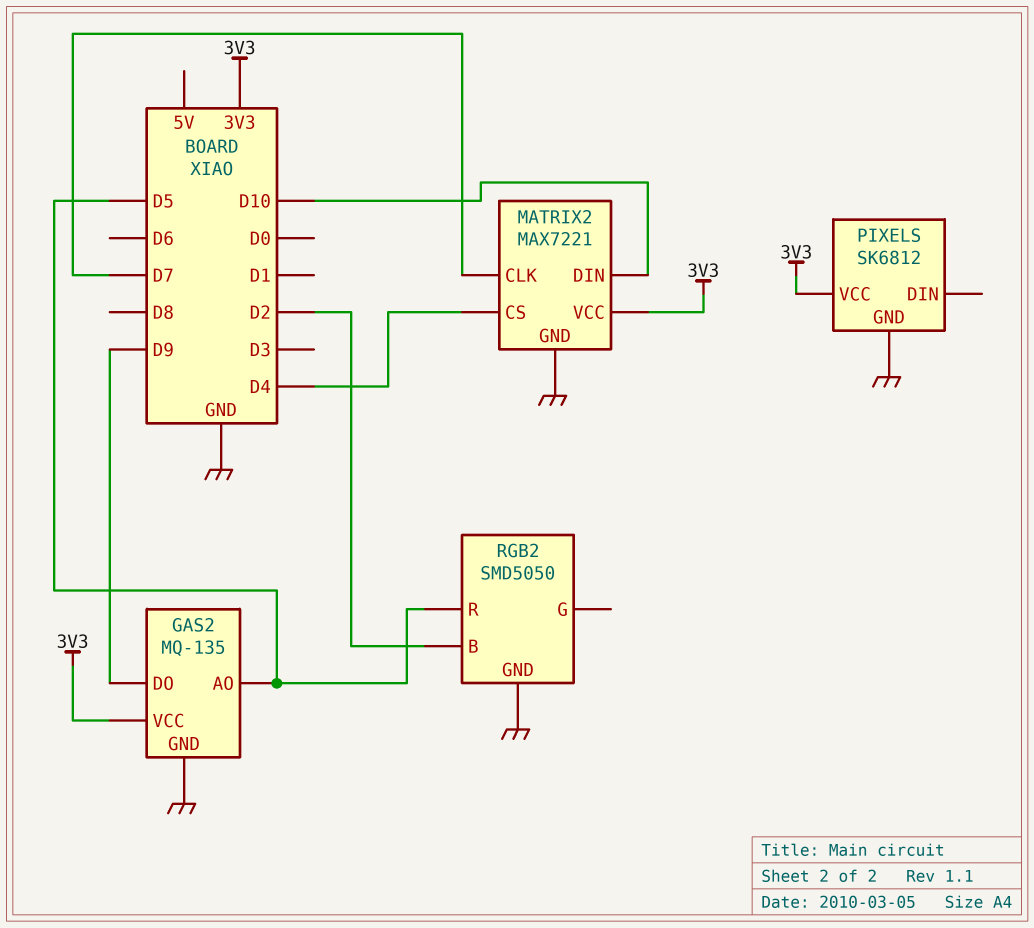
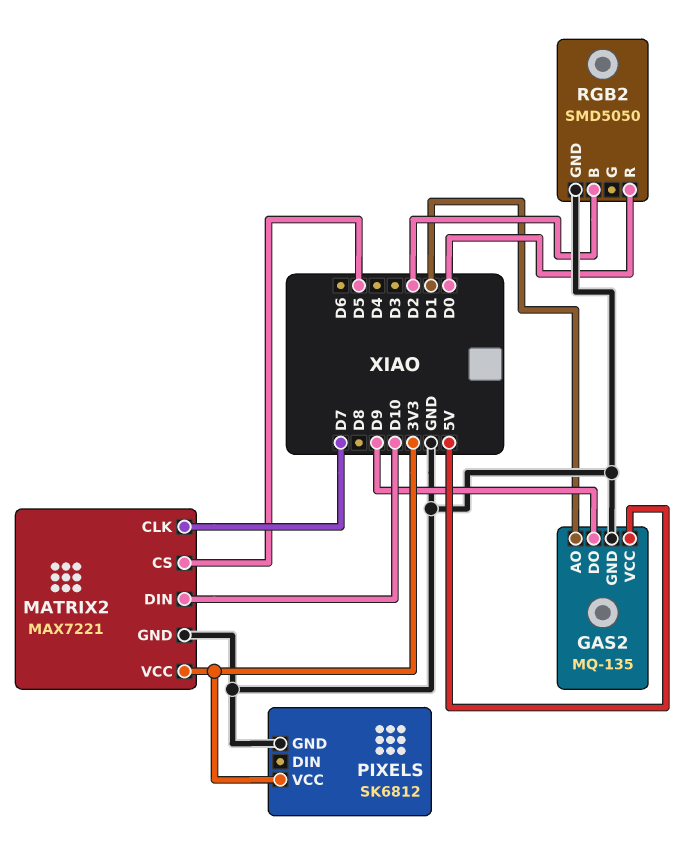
GAS2 pin AO: D5 -> D1
GAS2 pin VCC: 3V3 -> 5V
MATRIX2 pin CS: D4 -> D5
RGB2 pin R: D5 -> D0

